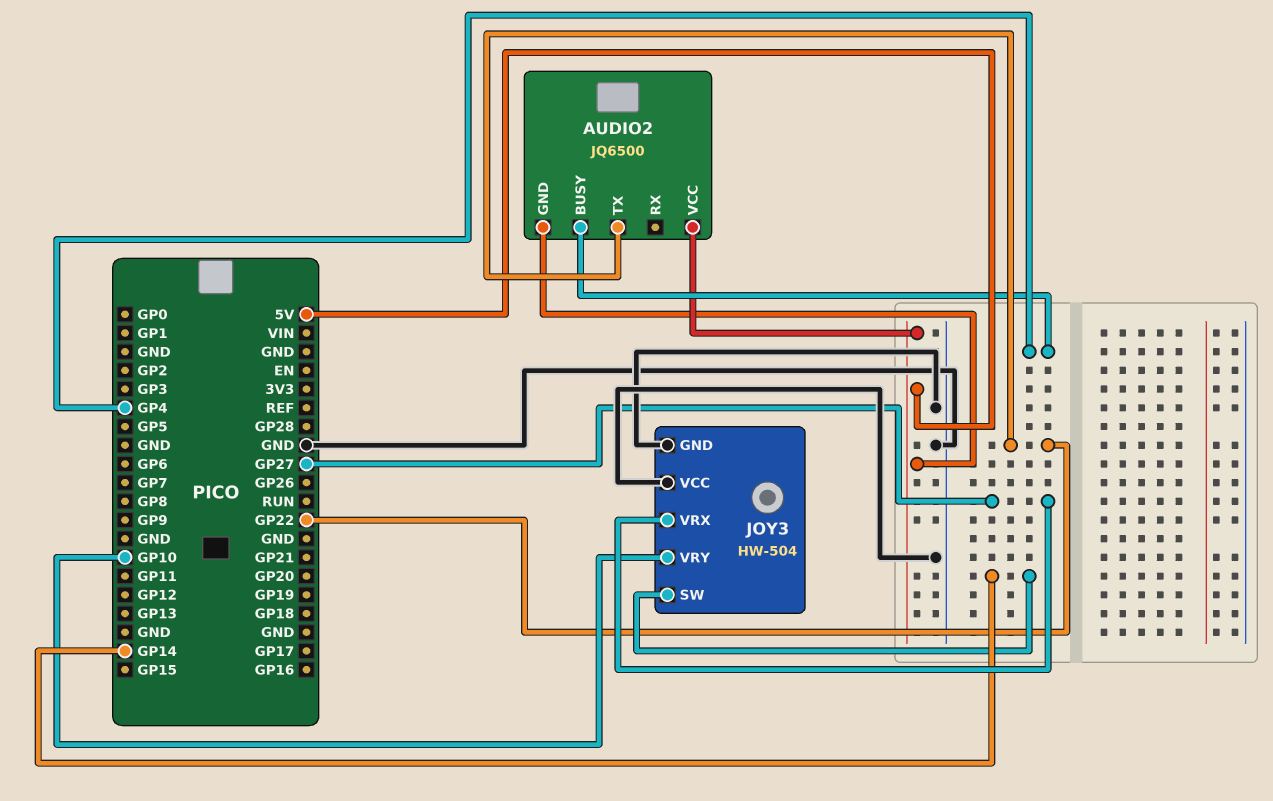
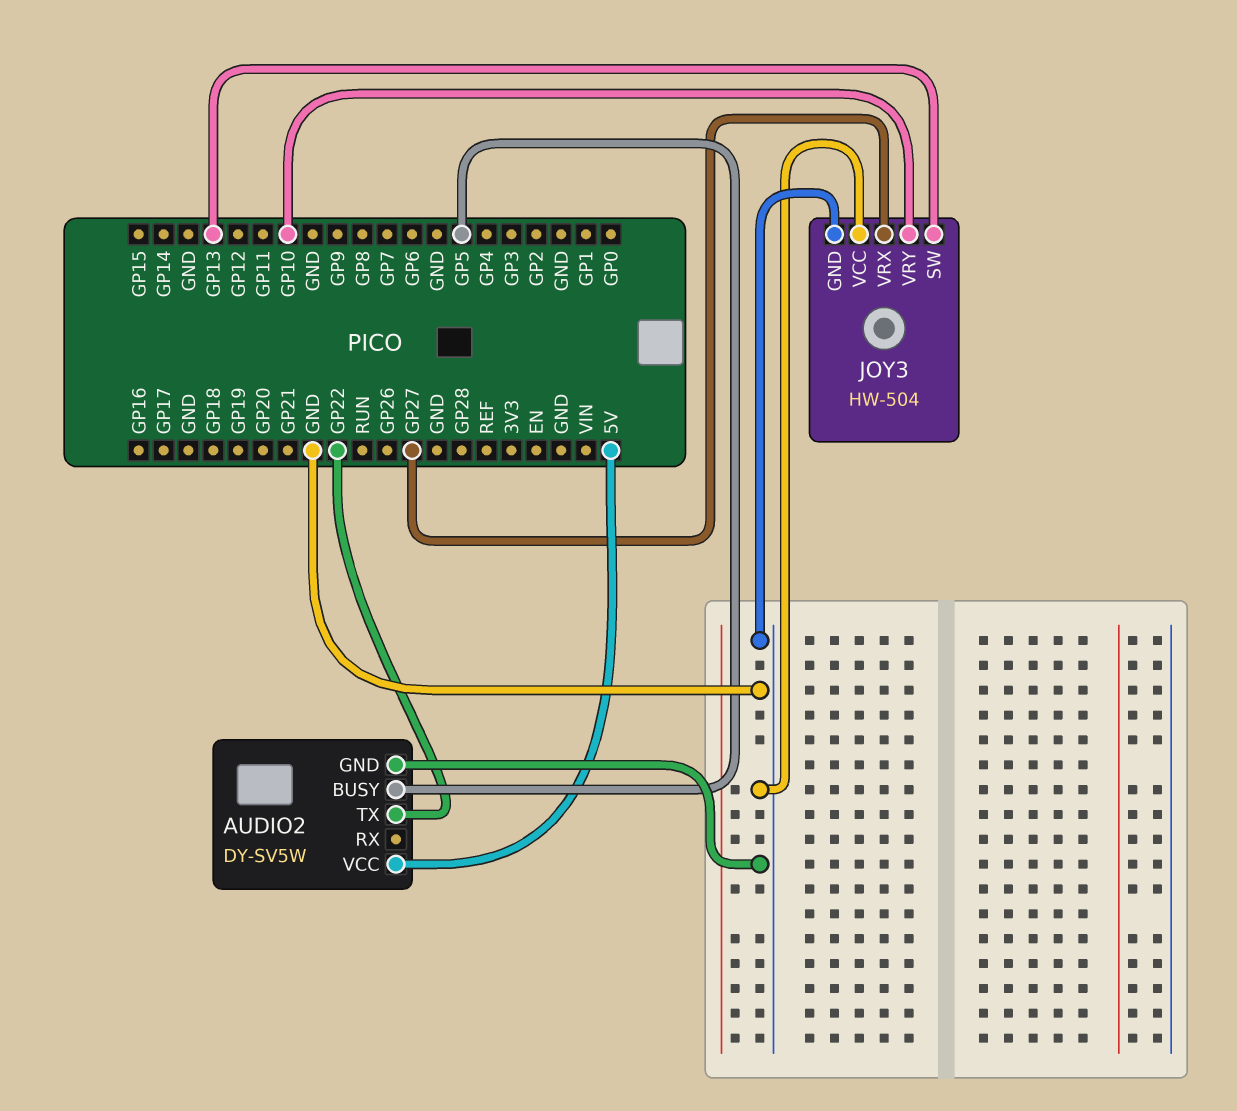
AUDIO2: JQ6500 -> DY-SV5W
AUDIO2 pin BUSY: GP4 -> GP5
AUDIO2 pin GND: 5V -> GND
JOY3 pin SW: GP14 -> GP13

